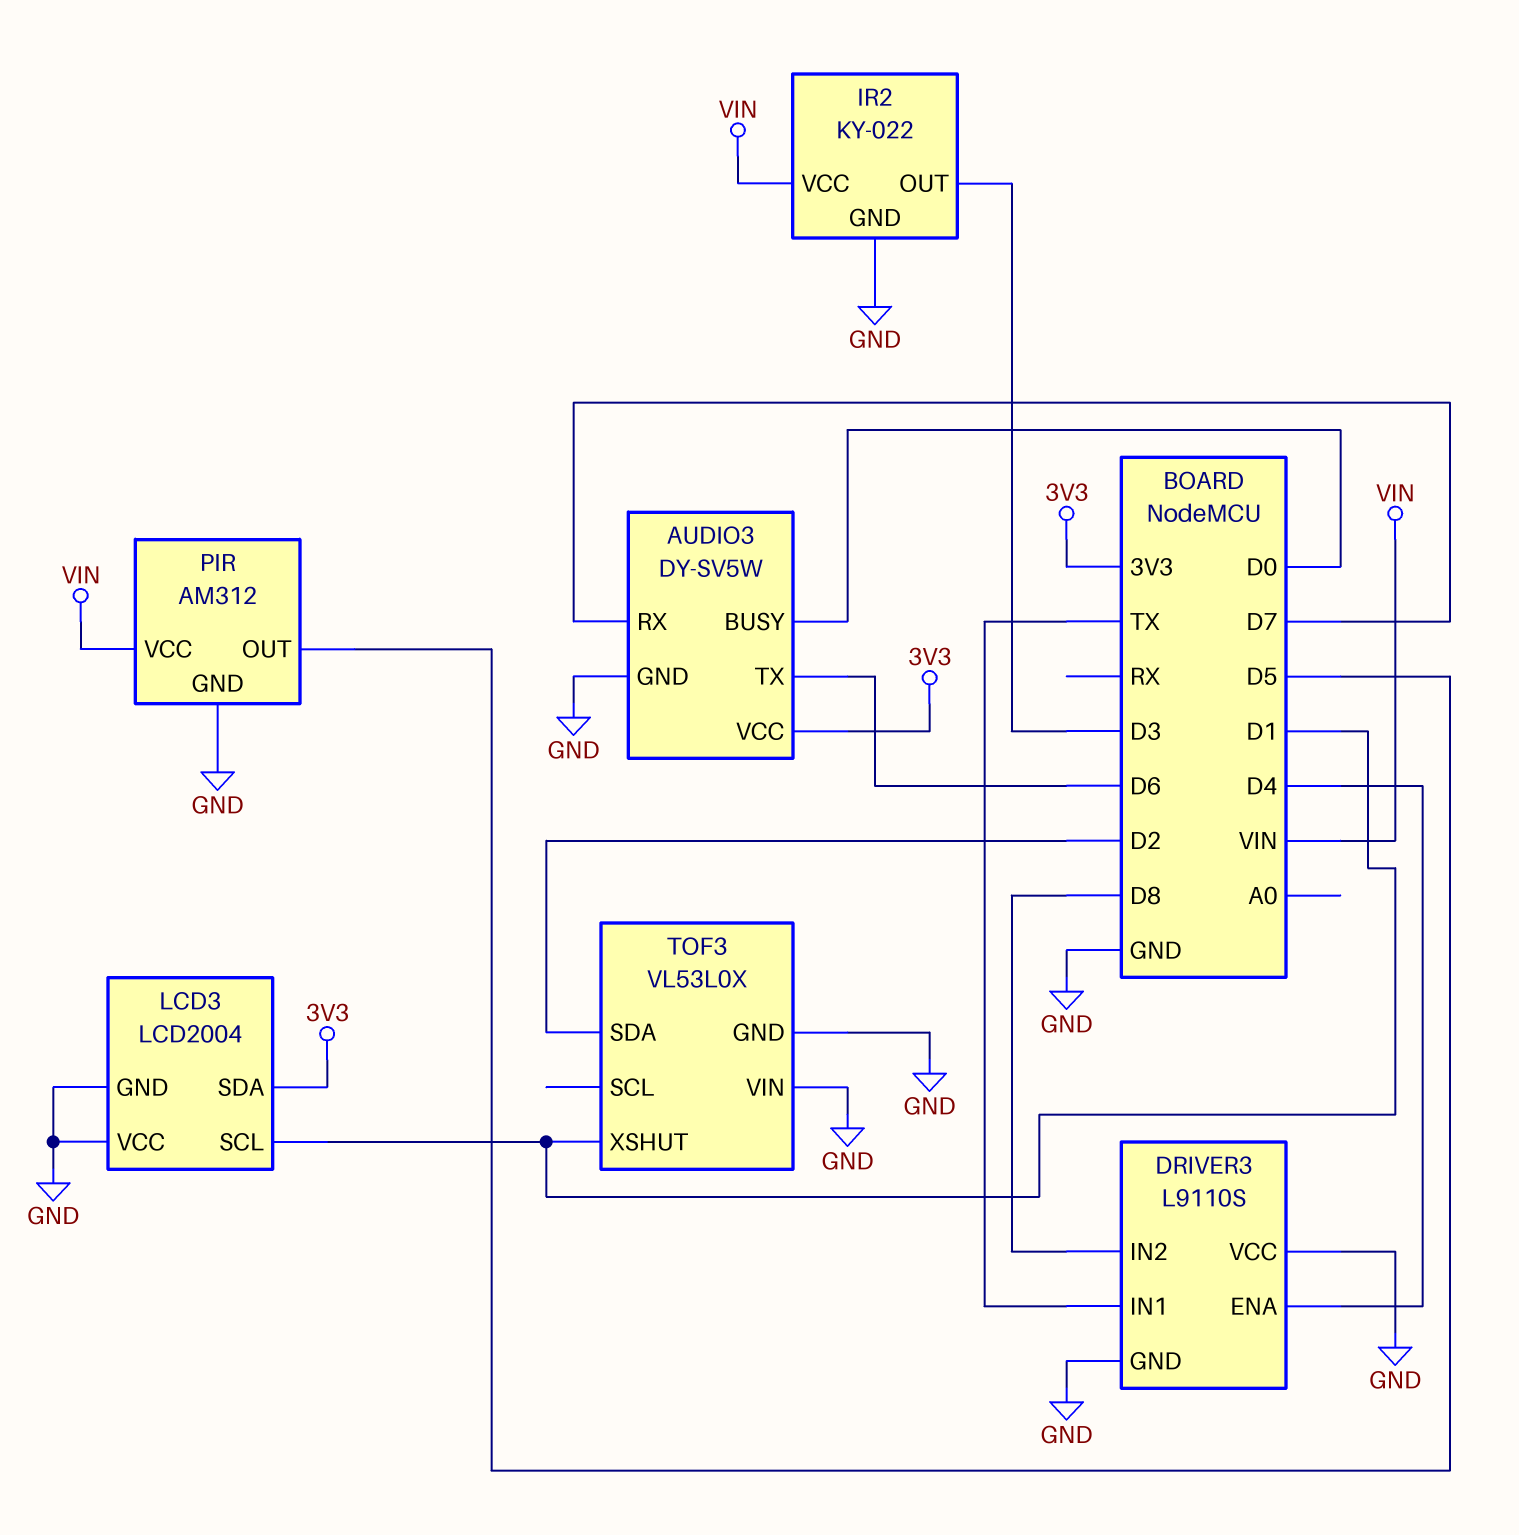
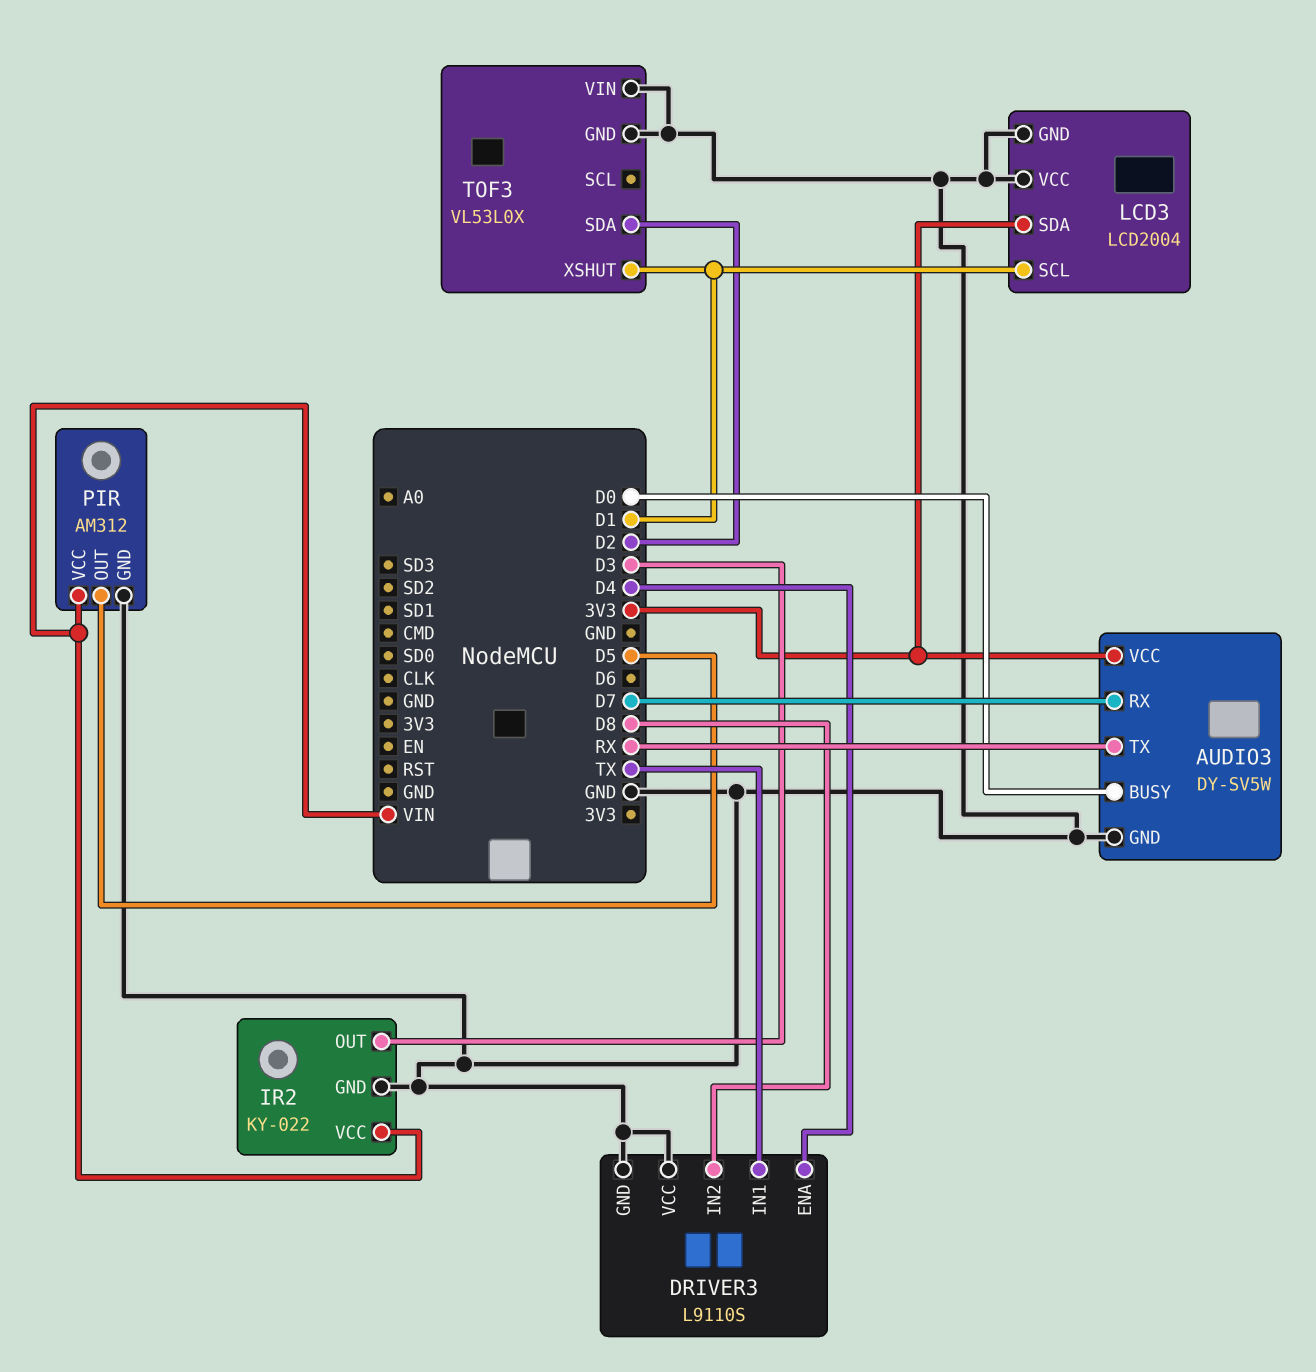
AUDIO3 pin TX: D6 -> RX

